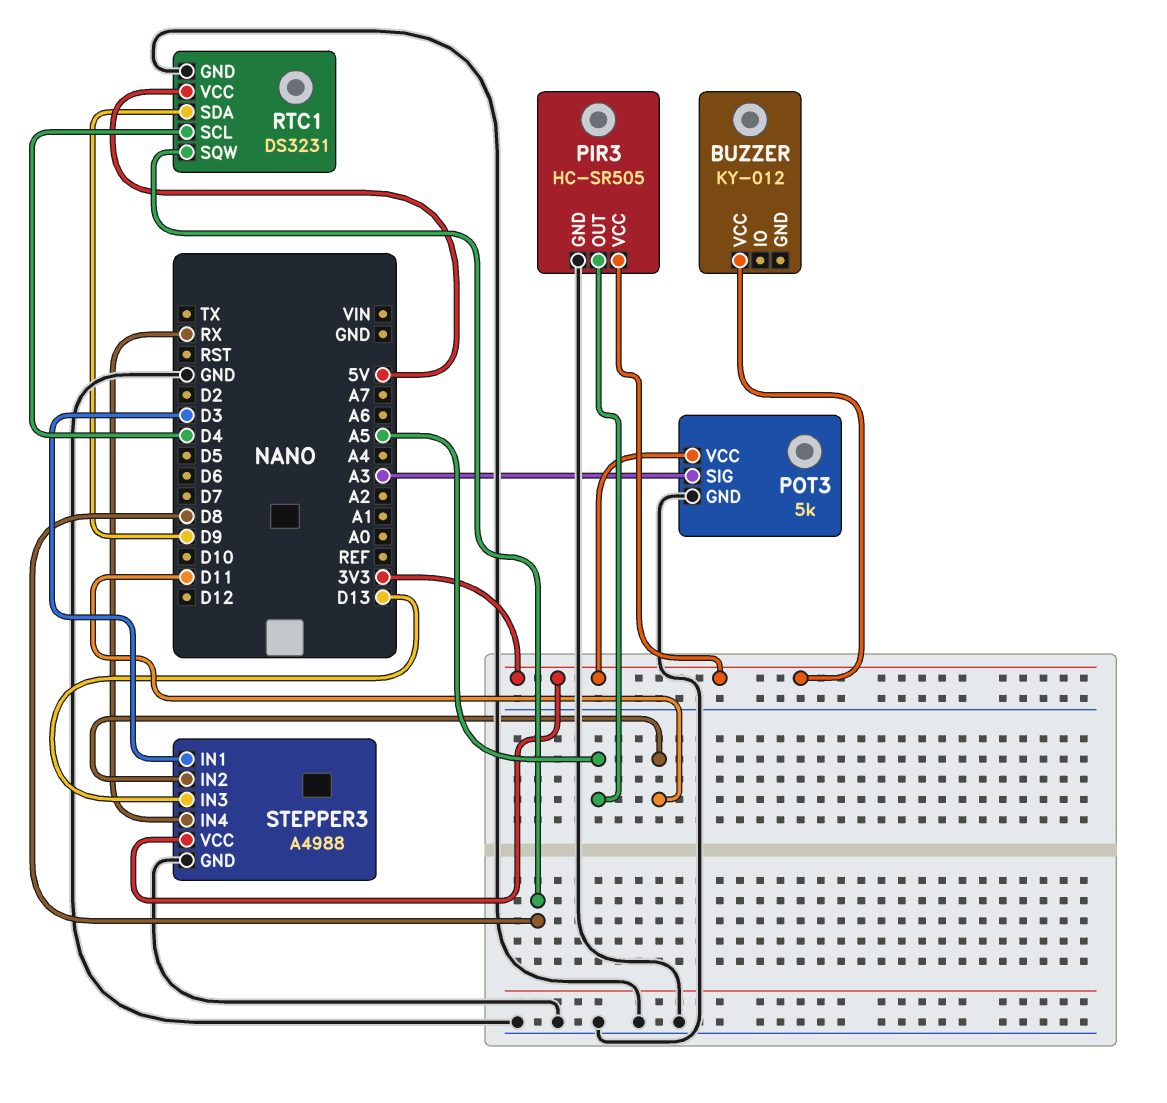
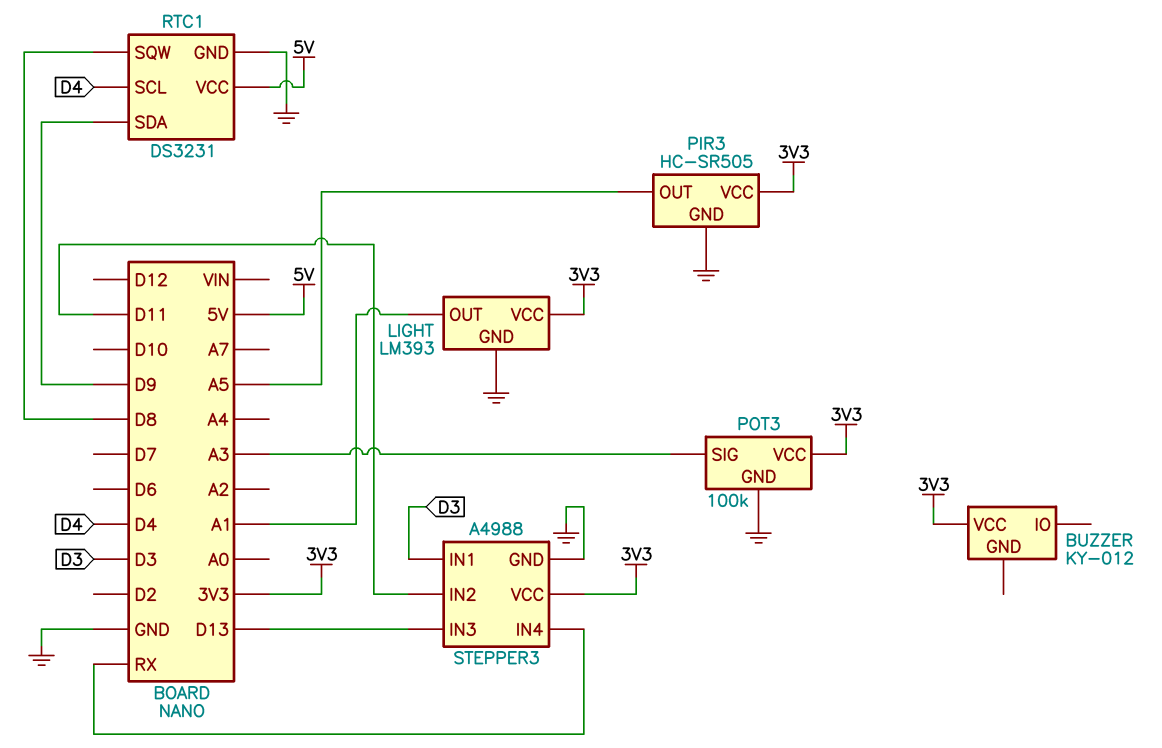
LIGHT: none -> LM393
LIGHT pin GND: none -> GND
LIGHT pin OUT: none -> A1
LIGHT pin VCC: none -> 3V3
POT3: 5k -> 100k

